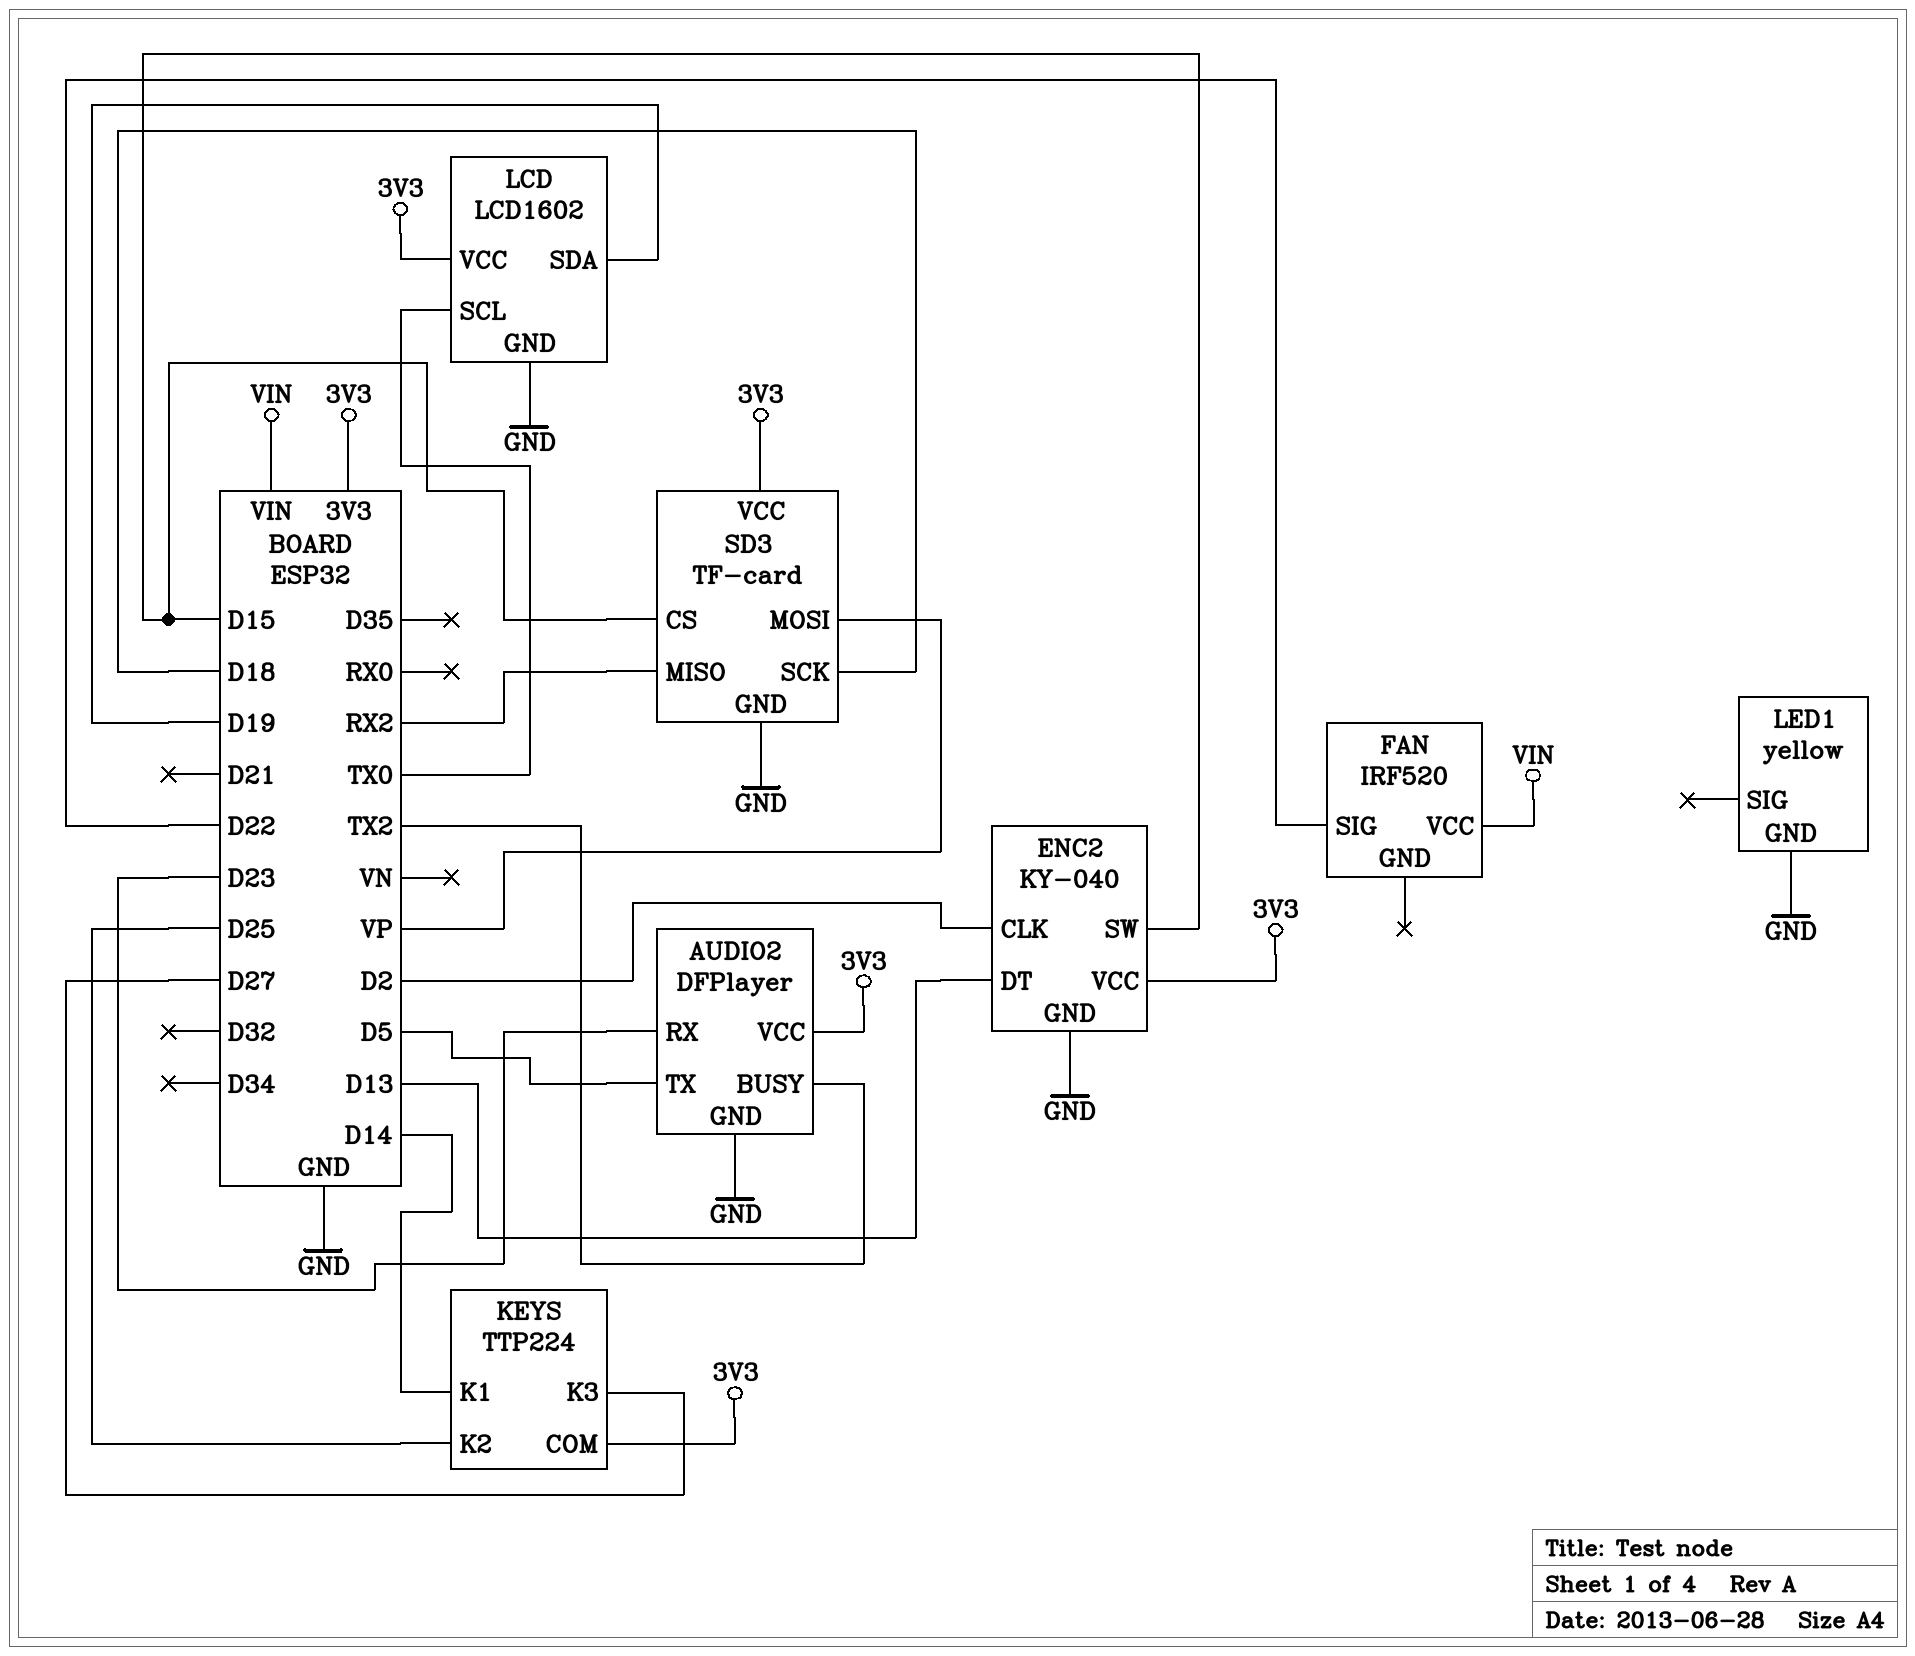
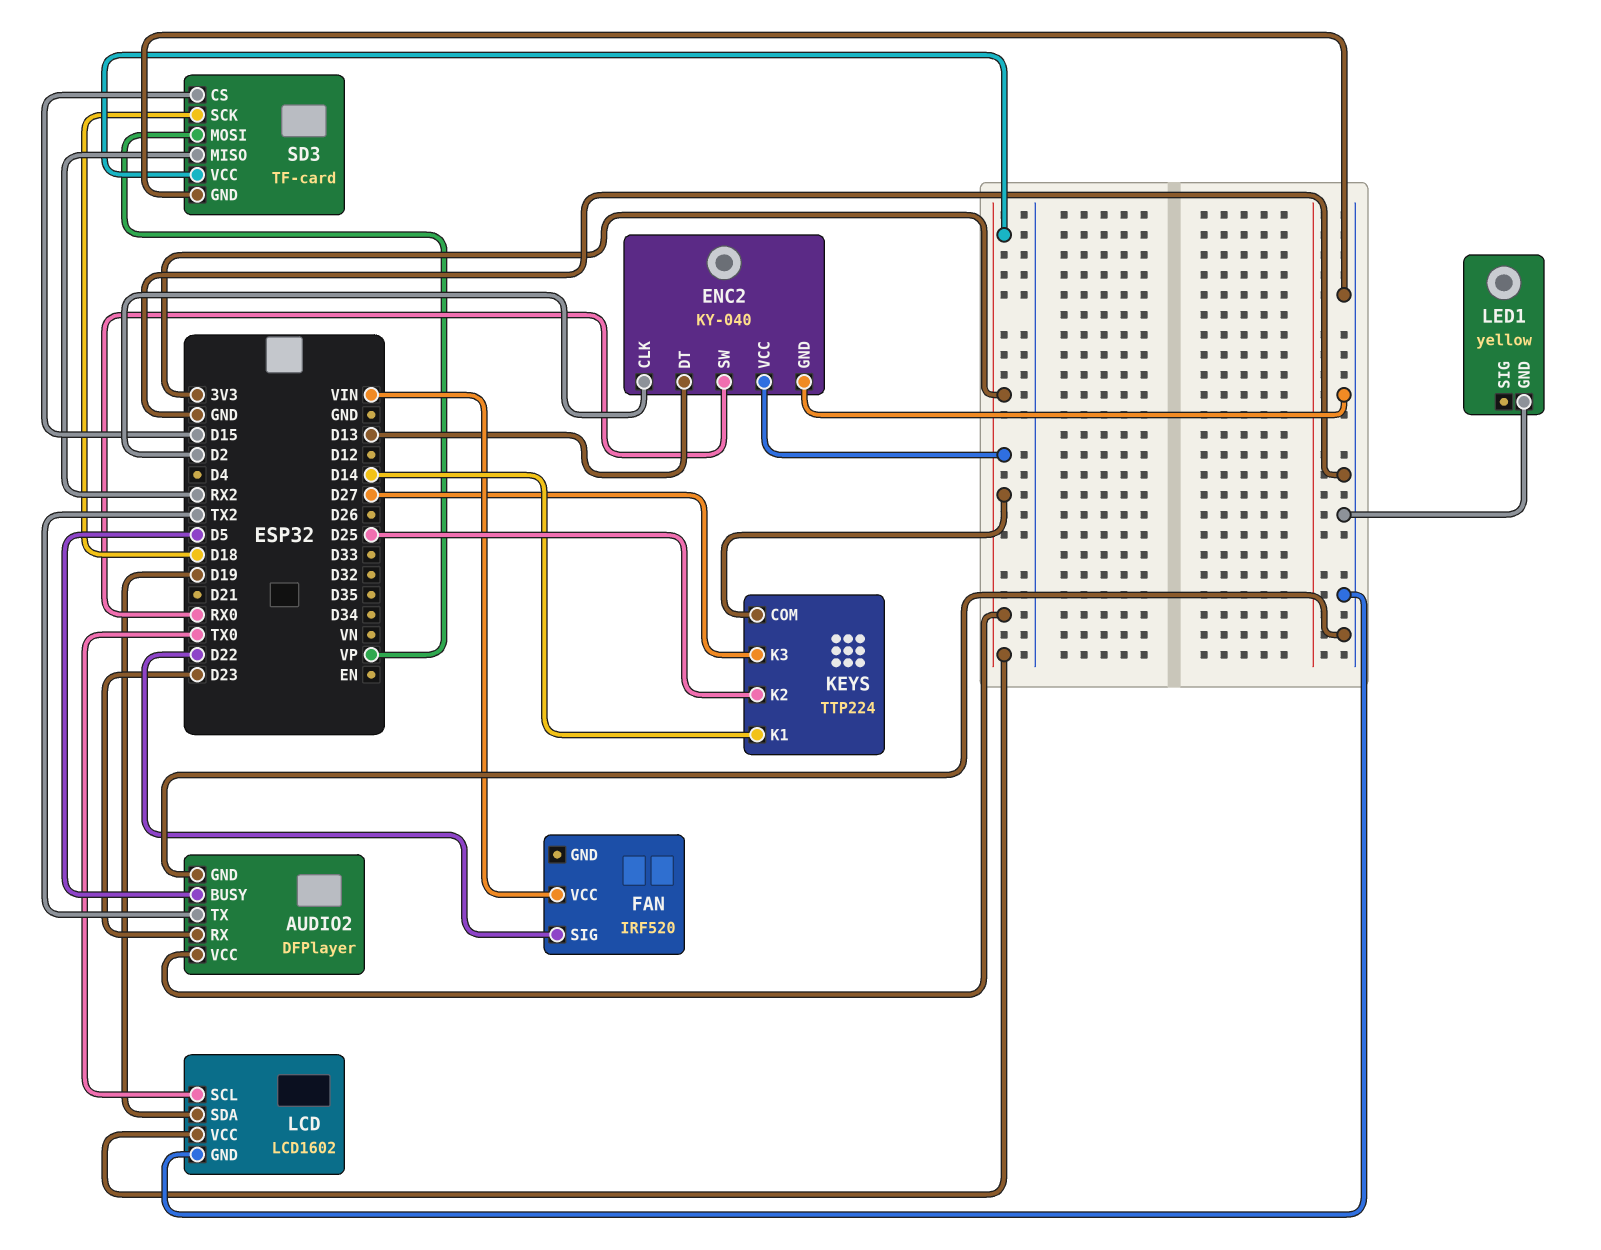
AUDIO2 pin BUSY: TX2 -> D5
AUDIO2 pin TX: D5 -> TX2
ENC2 pin SW: D15 -> RX0

